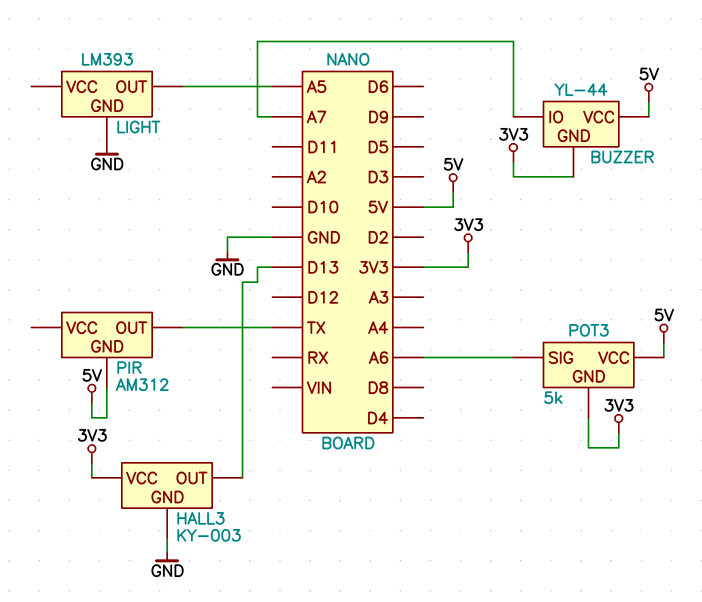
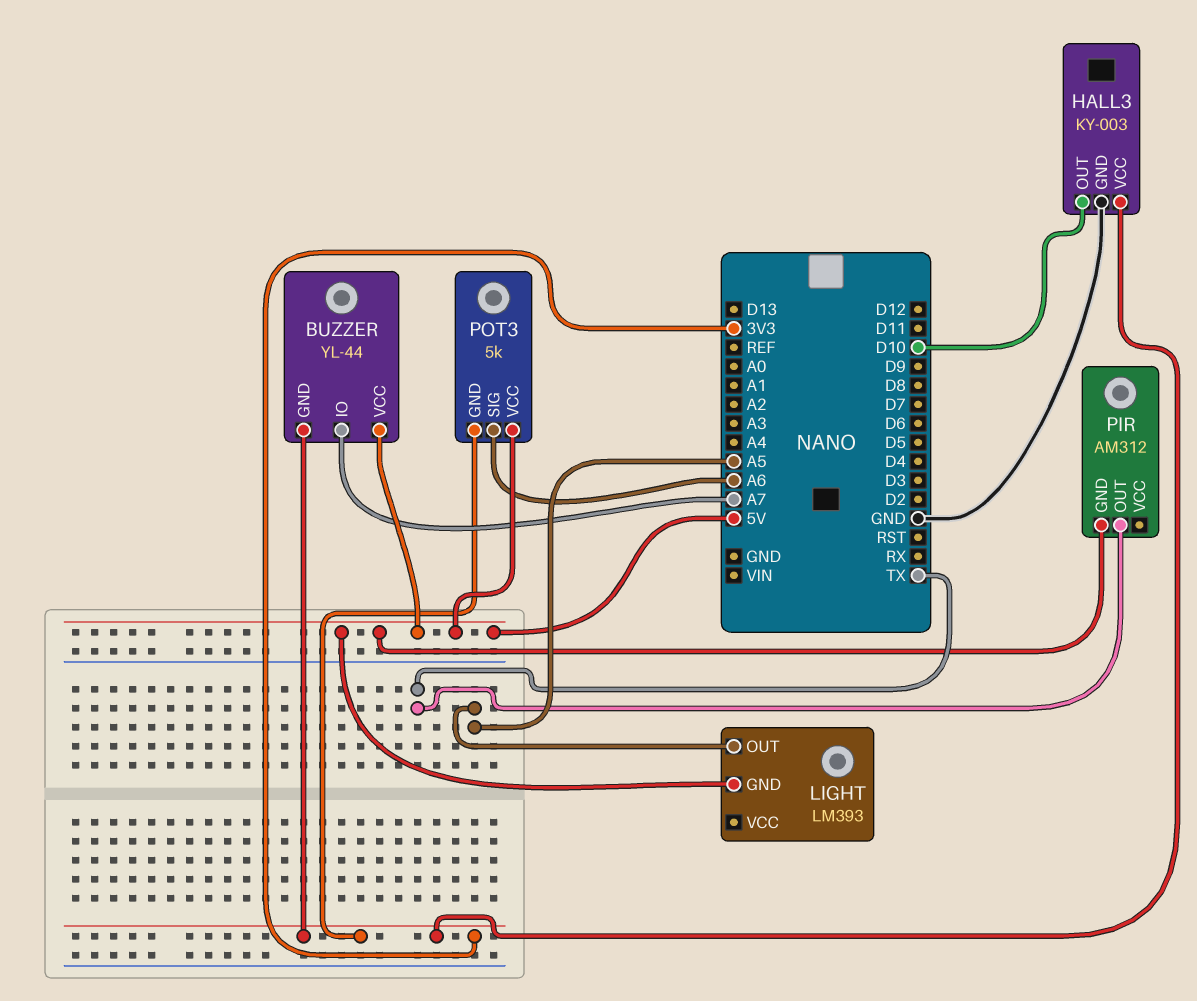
HALL3 pin OUT: D13 -> D10
LIGHT pin GND: GND -> 5V

